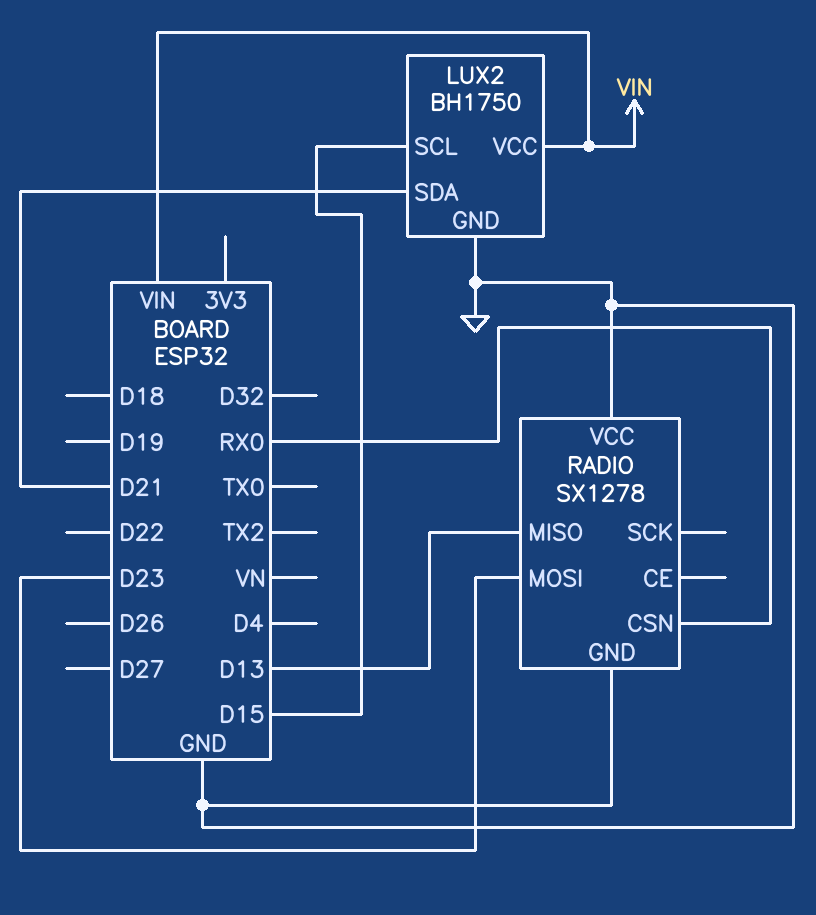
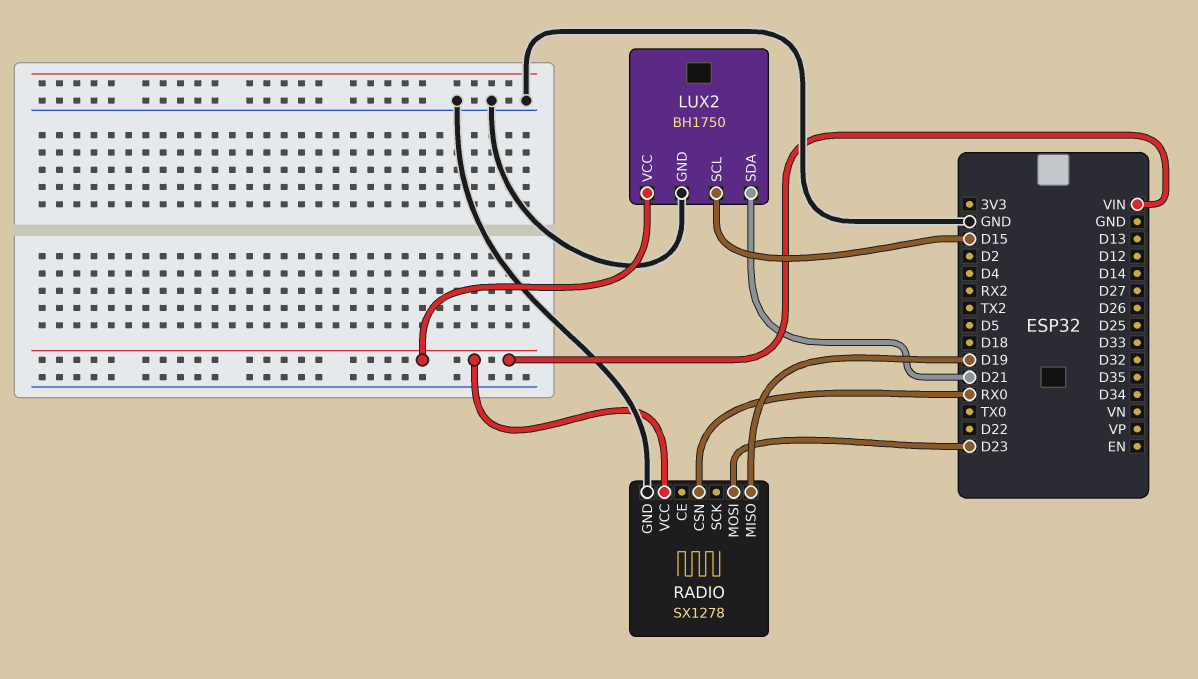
RADIO pin MISO: D13 -> D19
RADIO pin VCC: GND -> VIN

